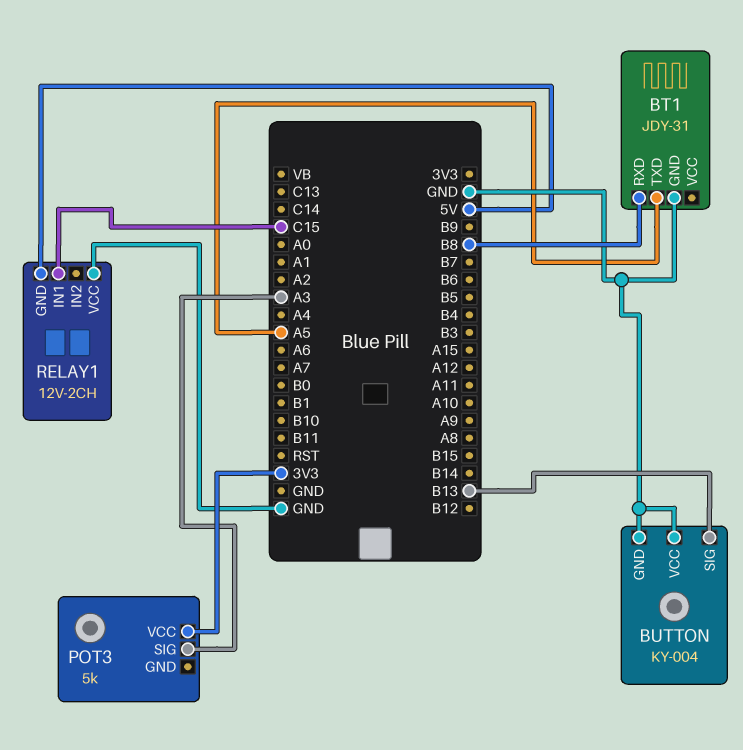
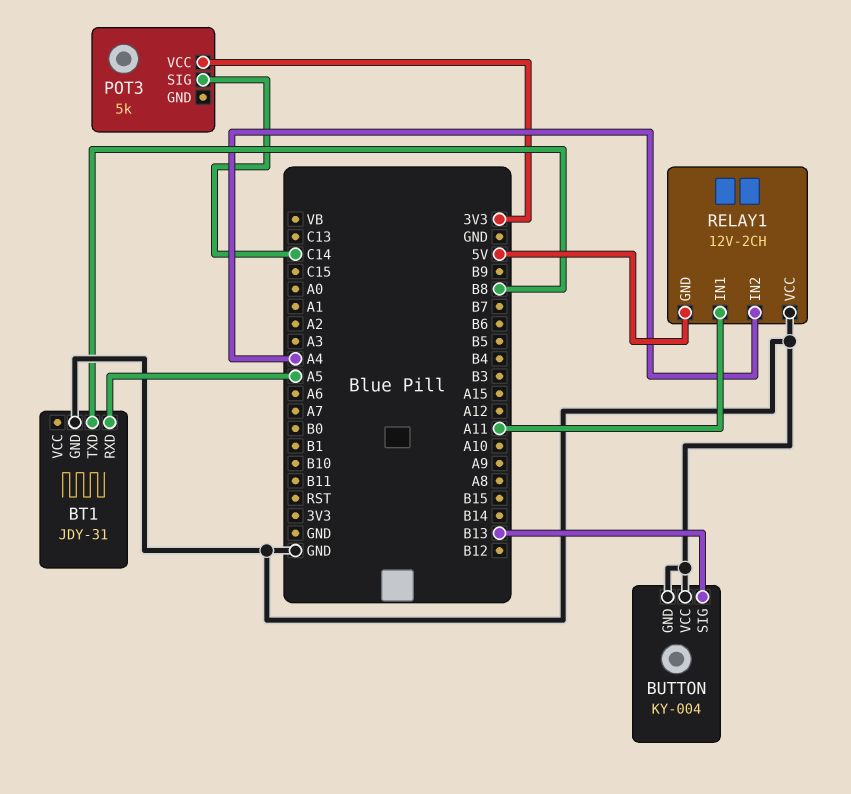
BT1 pin RXD: B8 -> A5
BT1 pin TXD: A5 -> B8
POT3 pin SIG: A3 -> C14
RELAY1 pin IN1: C15 -> A11
RELAY1 pin IN2: none -> A4

